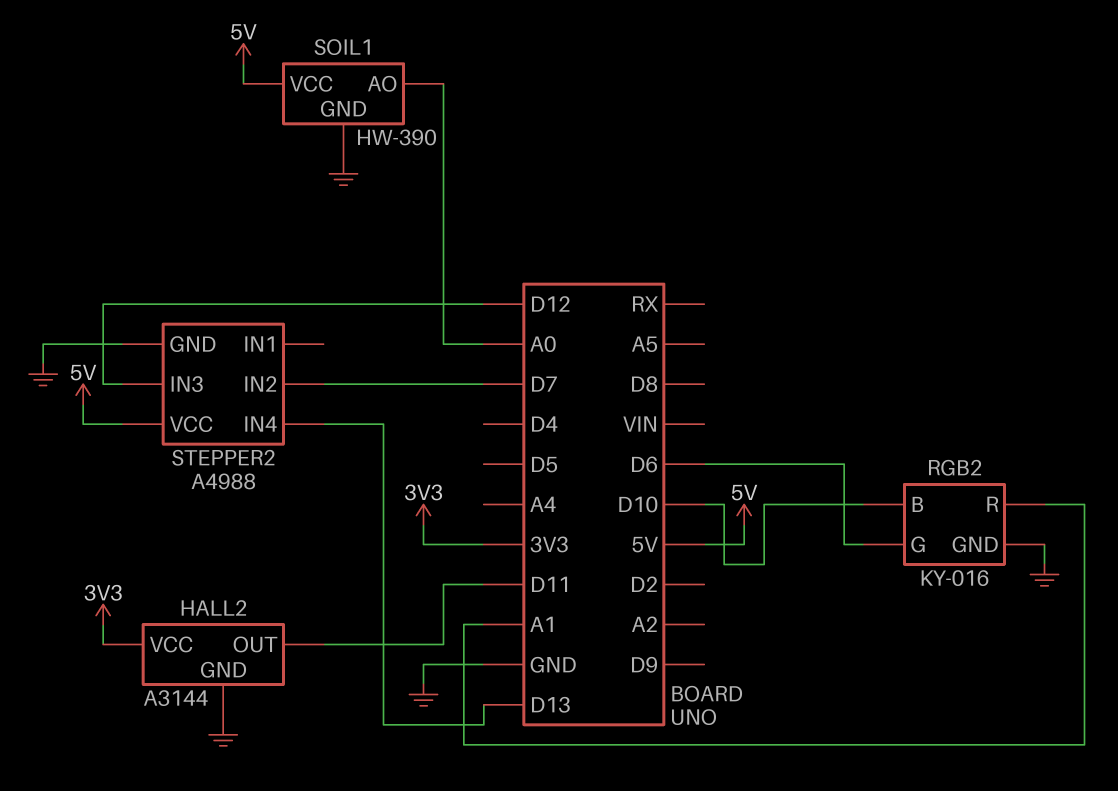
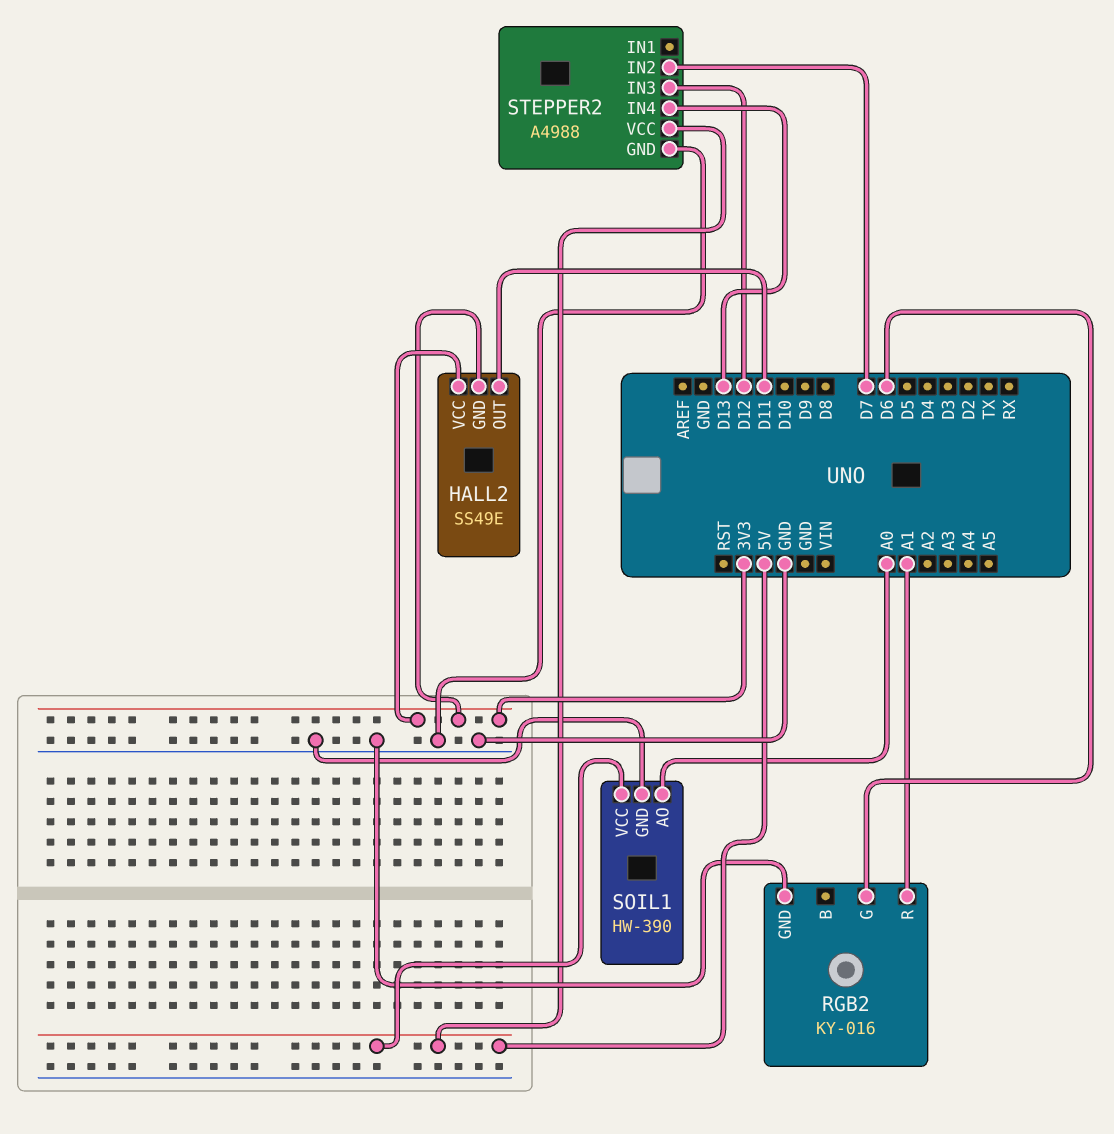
HALL2: A3144 -> SS49E
HALL2 pin GND: GND -> 3V3
RGB2 pin B: D10 -> none

